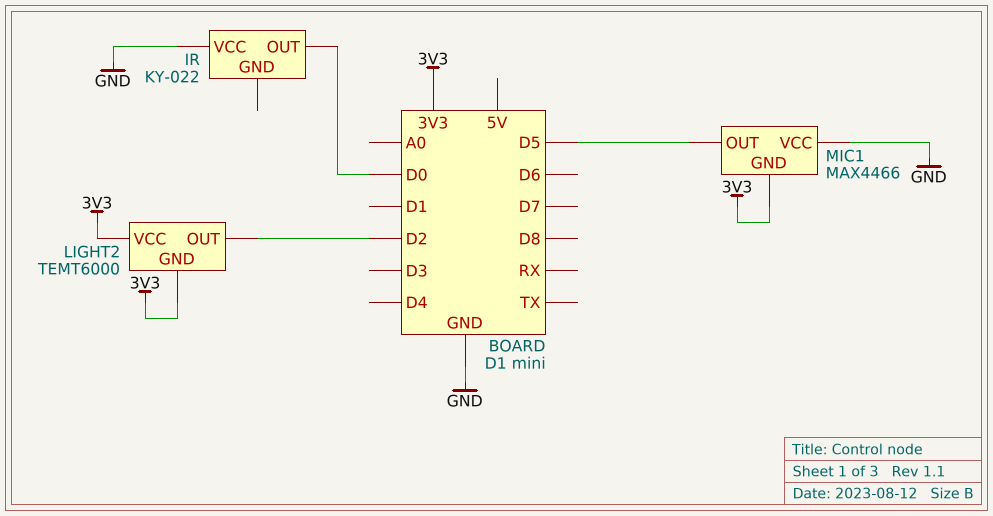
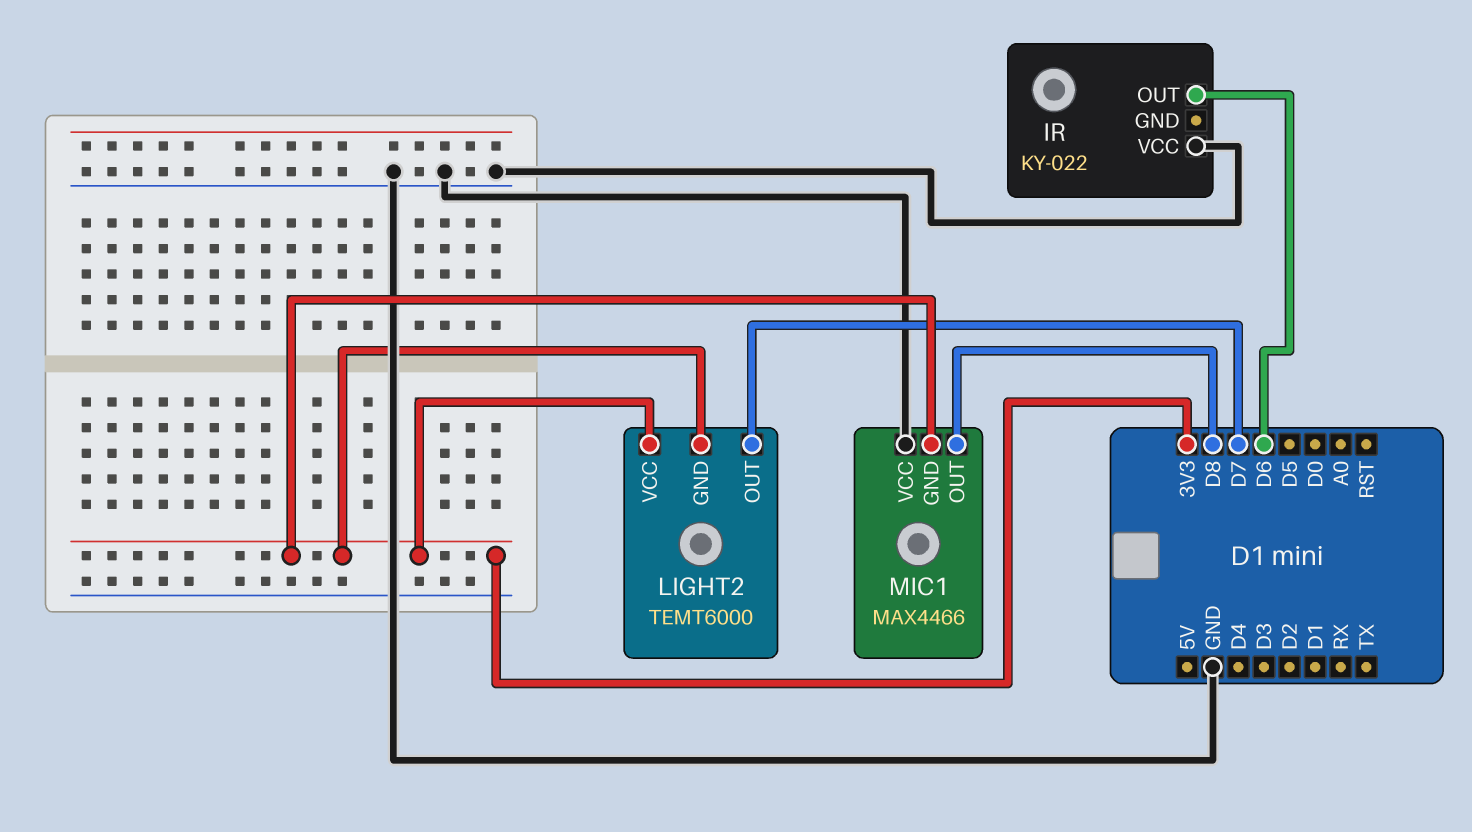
IR pin OUT: D0 -> D6
LIGHT2 pin OUT: D2 -> D7
MIC1 pin OUT: D5 -> D8

